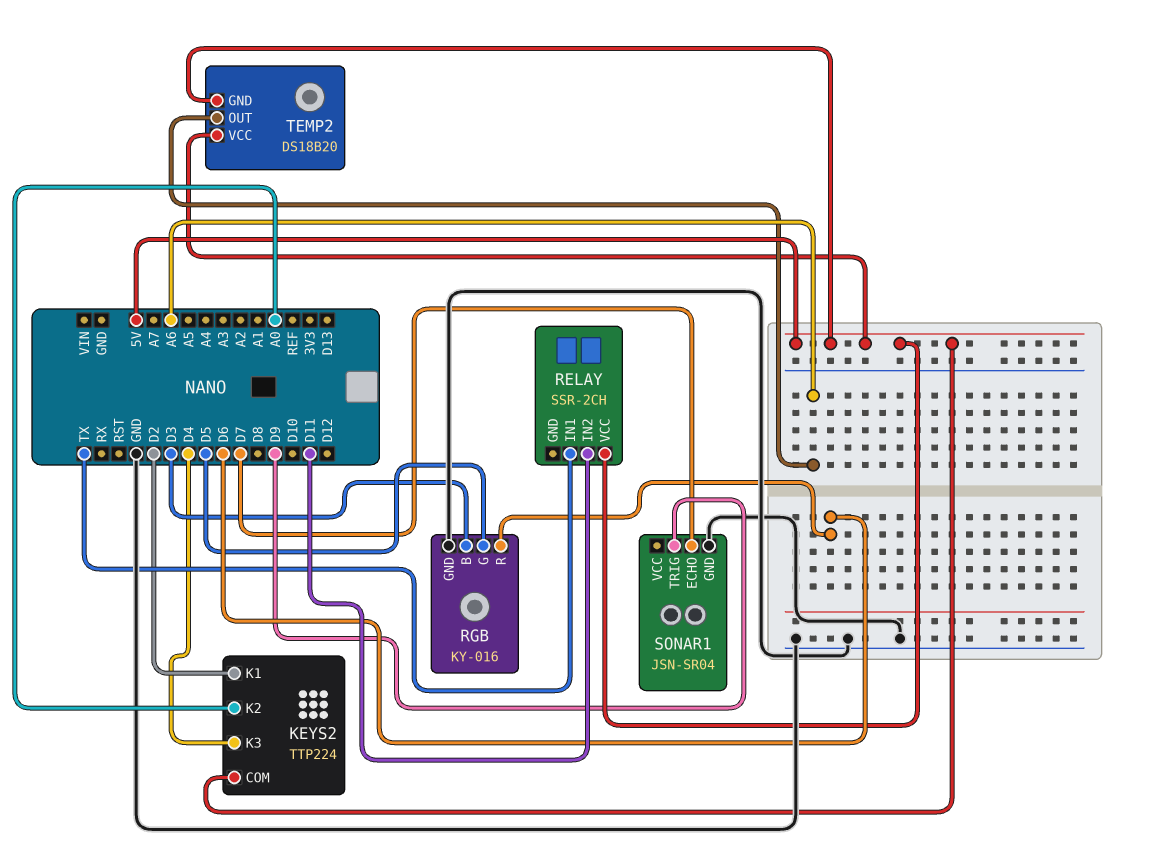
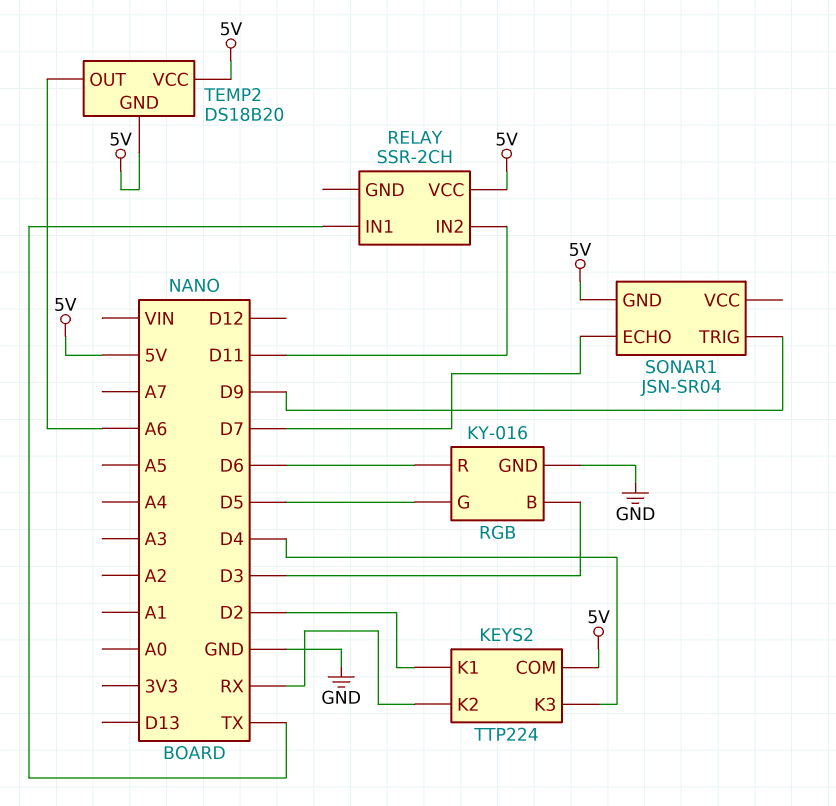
KEYS2 pin K2: A0 -> RX
SONAR1 pin GND: GND -> 5V

